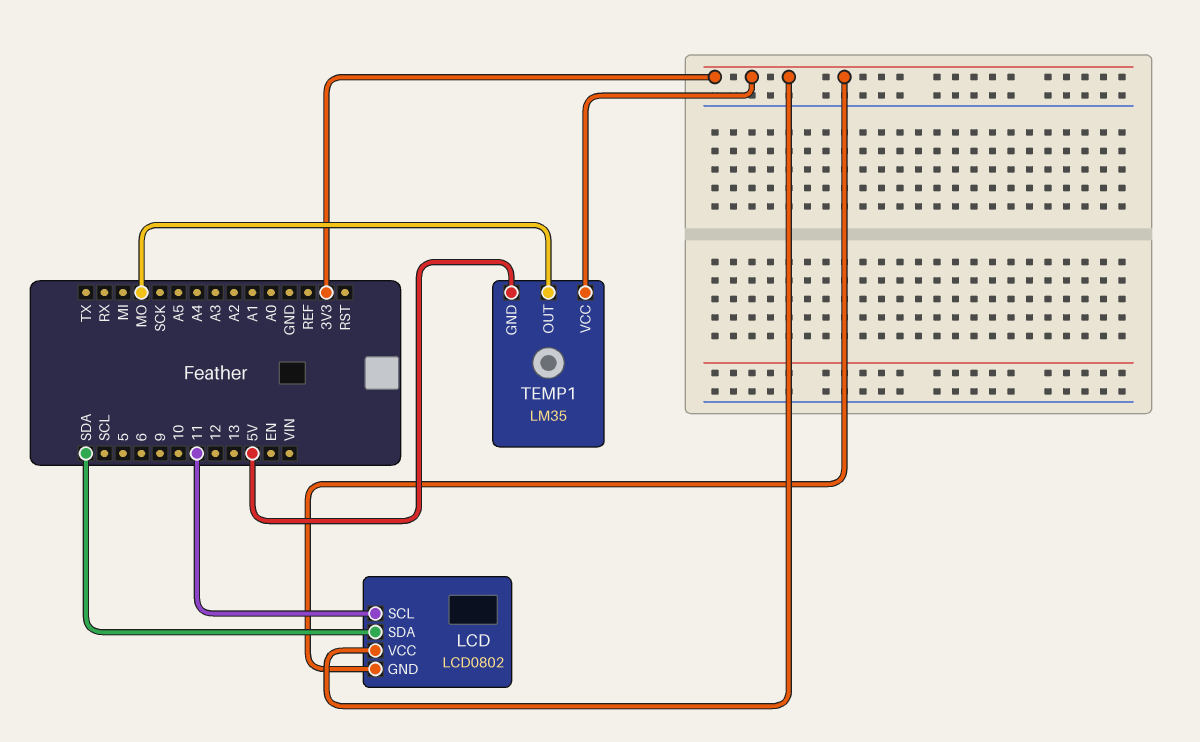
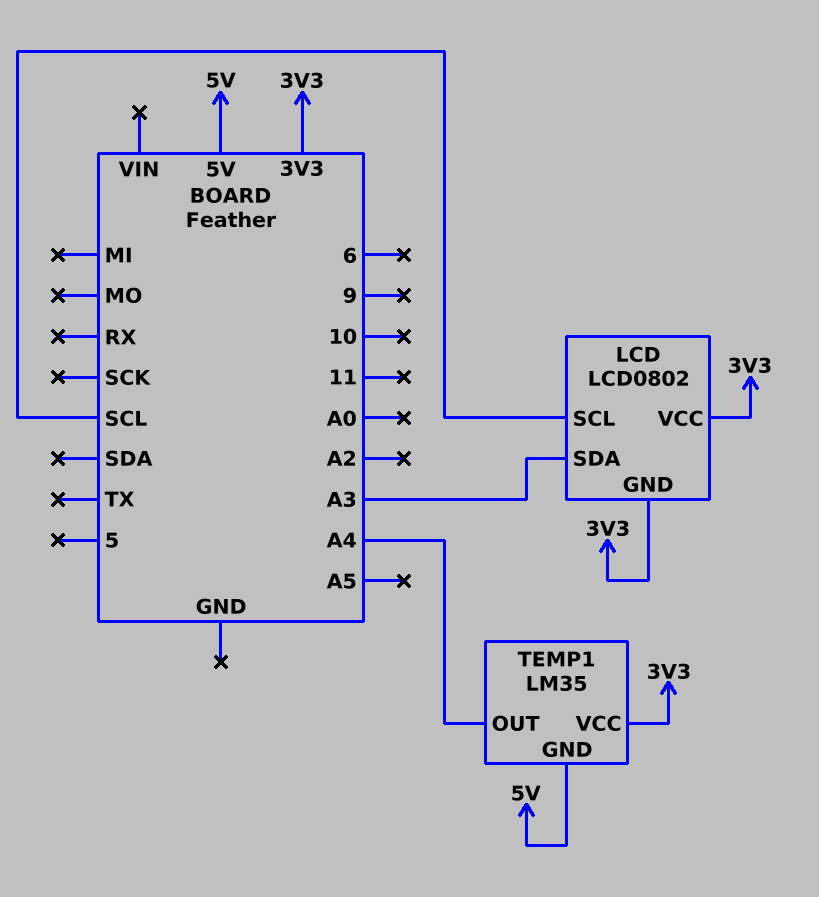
LCD pin SCL: 11 -> SCL
LCD pin SDA: SDA -> A3
TEMP1 pin OUT: MO -> A4

